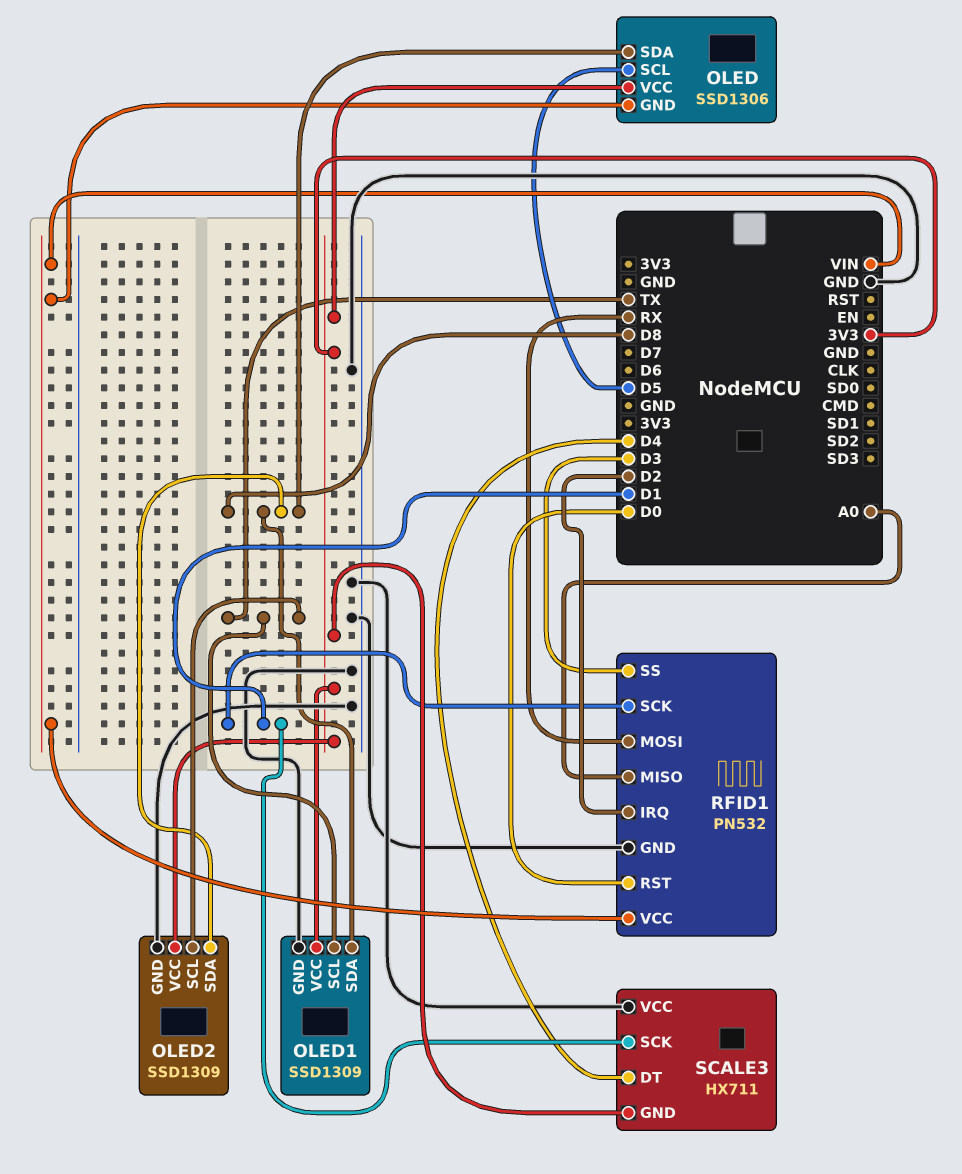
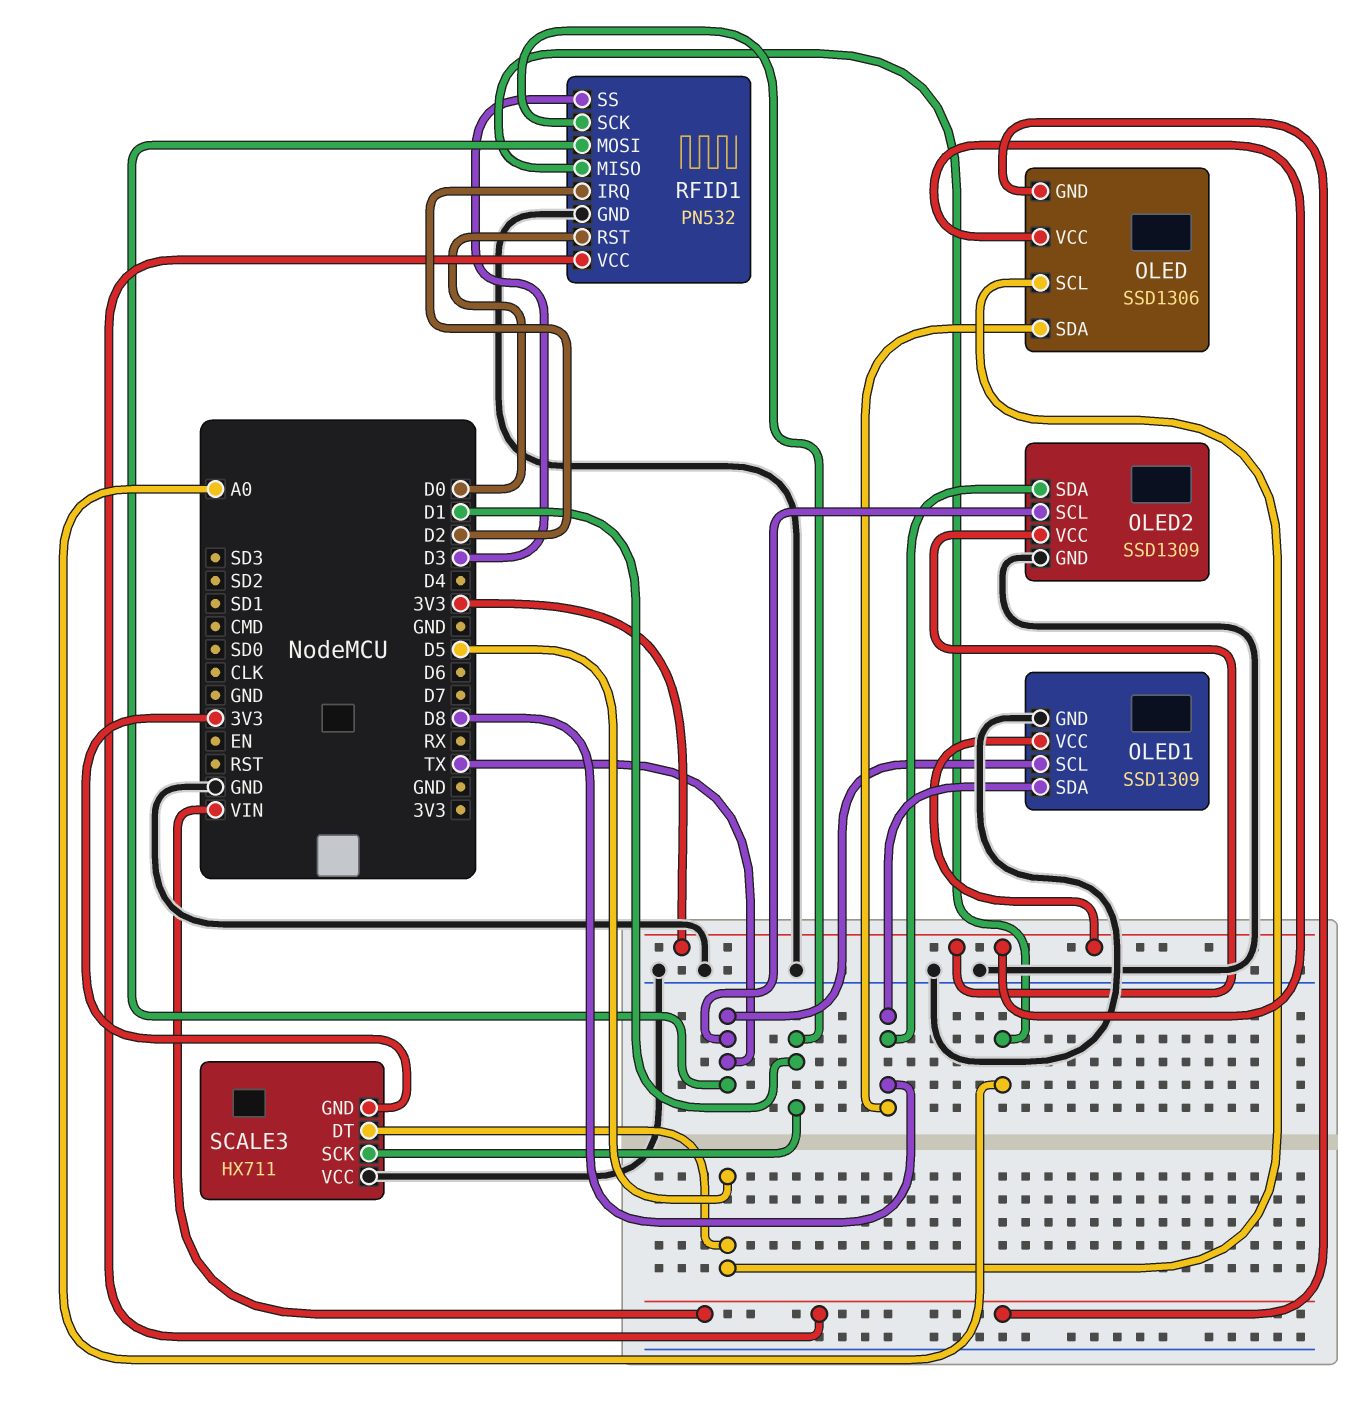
RFID1 pin MOSI: RX -> TX
SCALE3 pin DT: D4 -> D5

